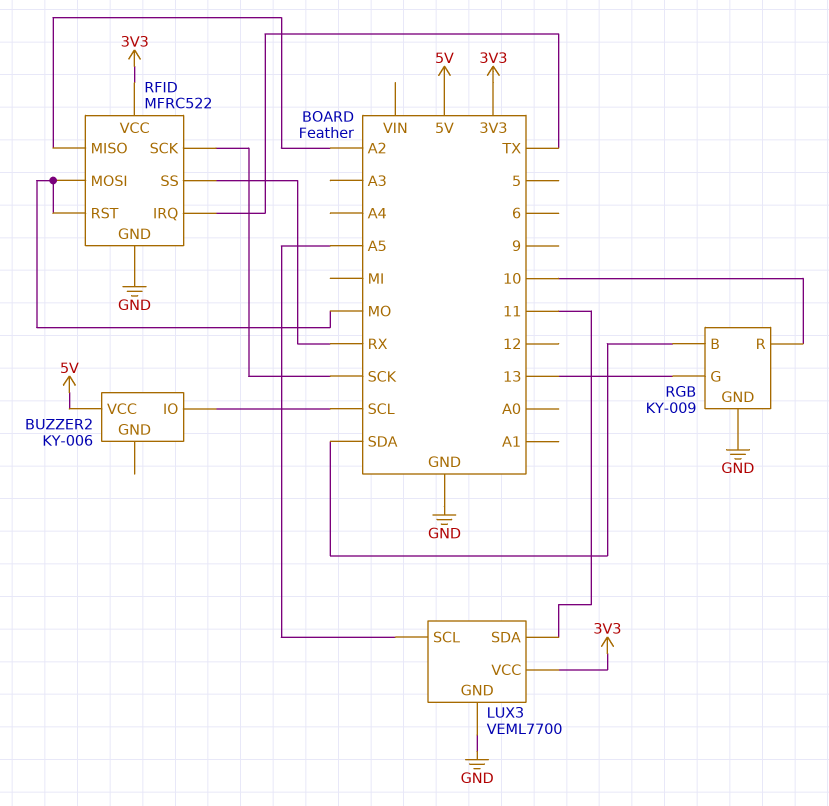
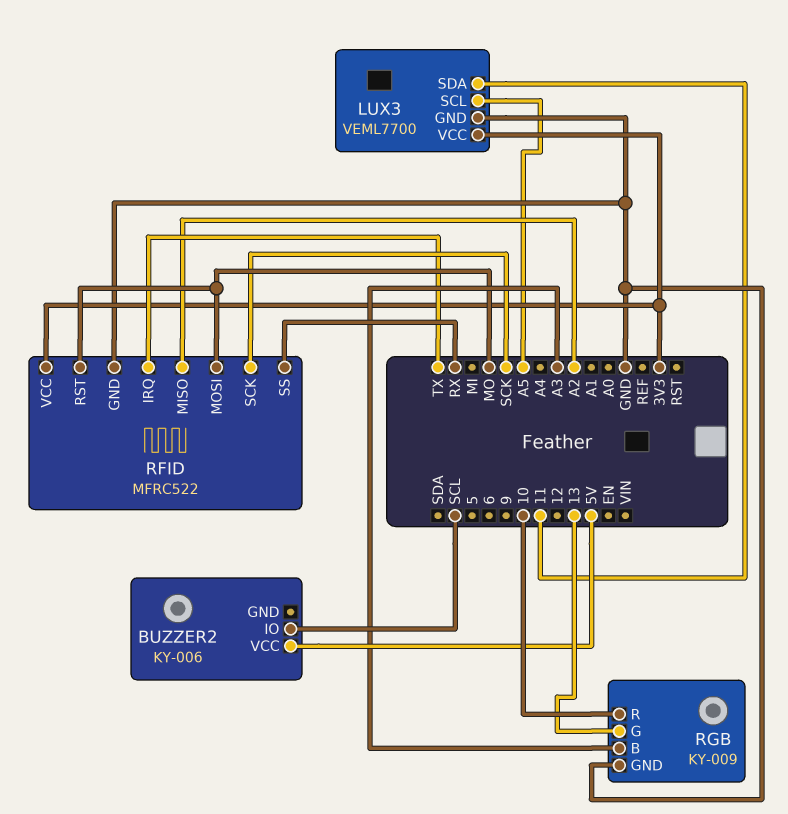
RGB pin B: SDA -> A3

